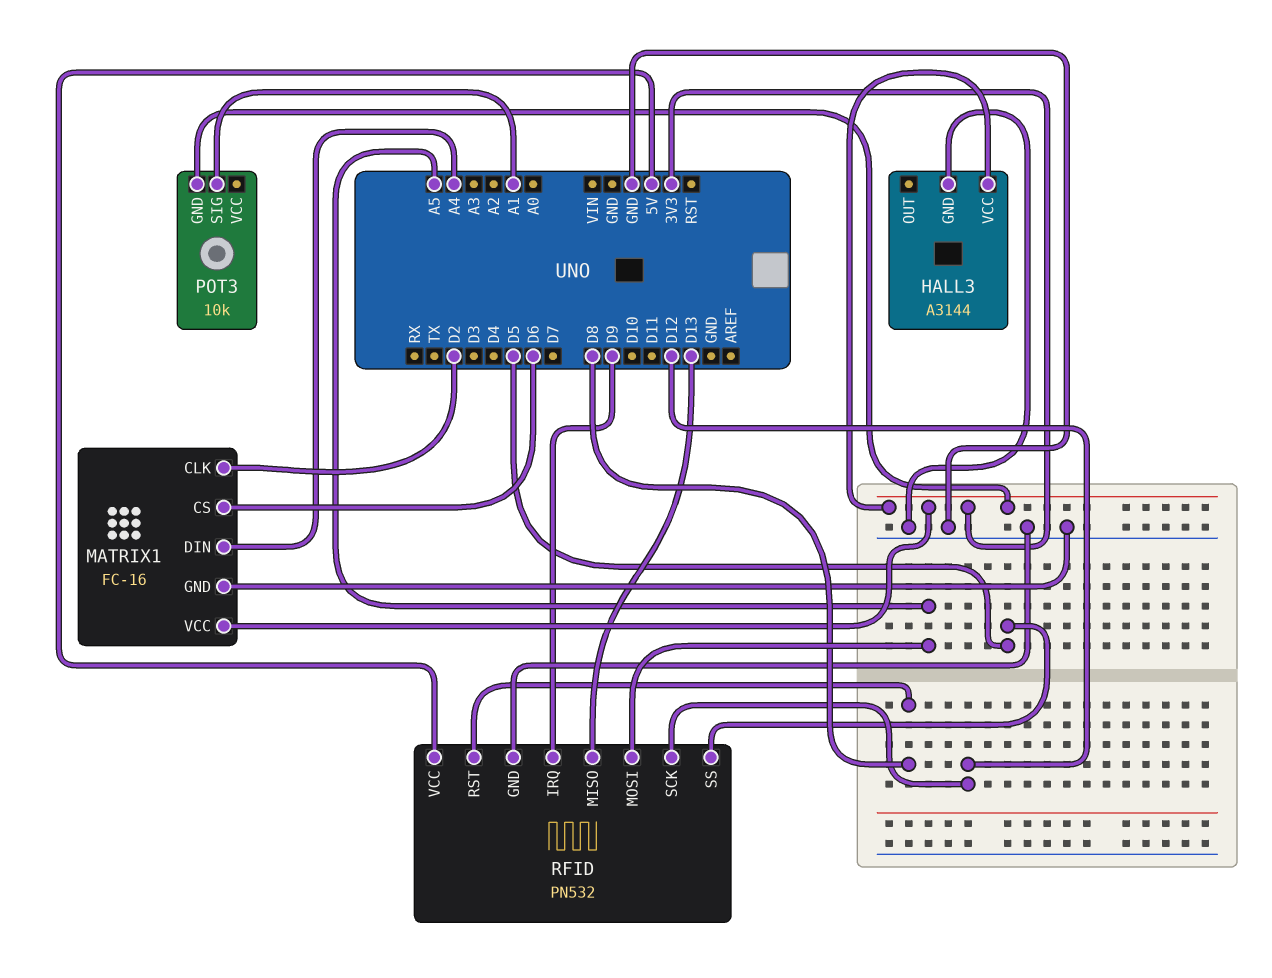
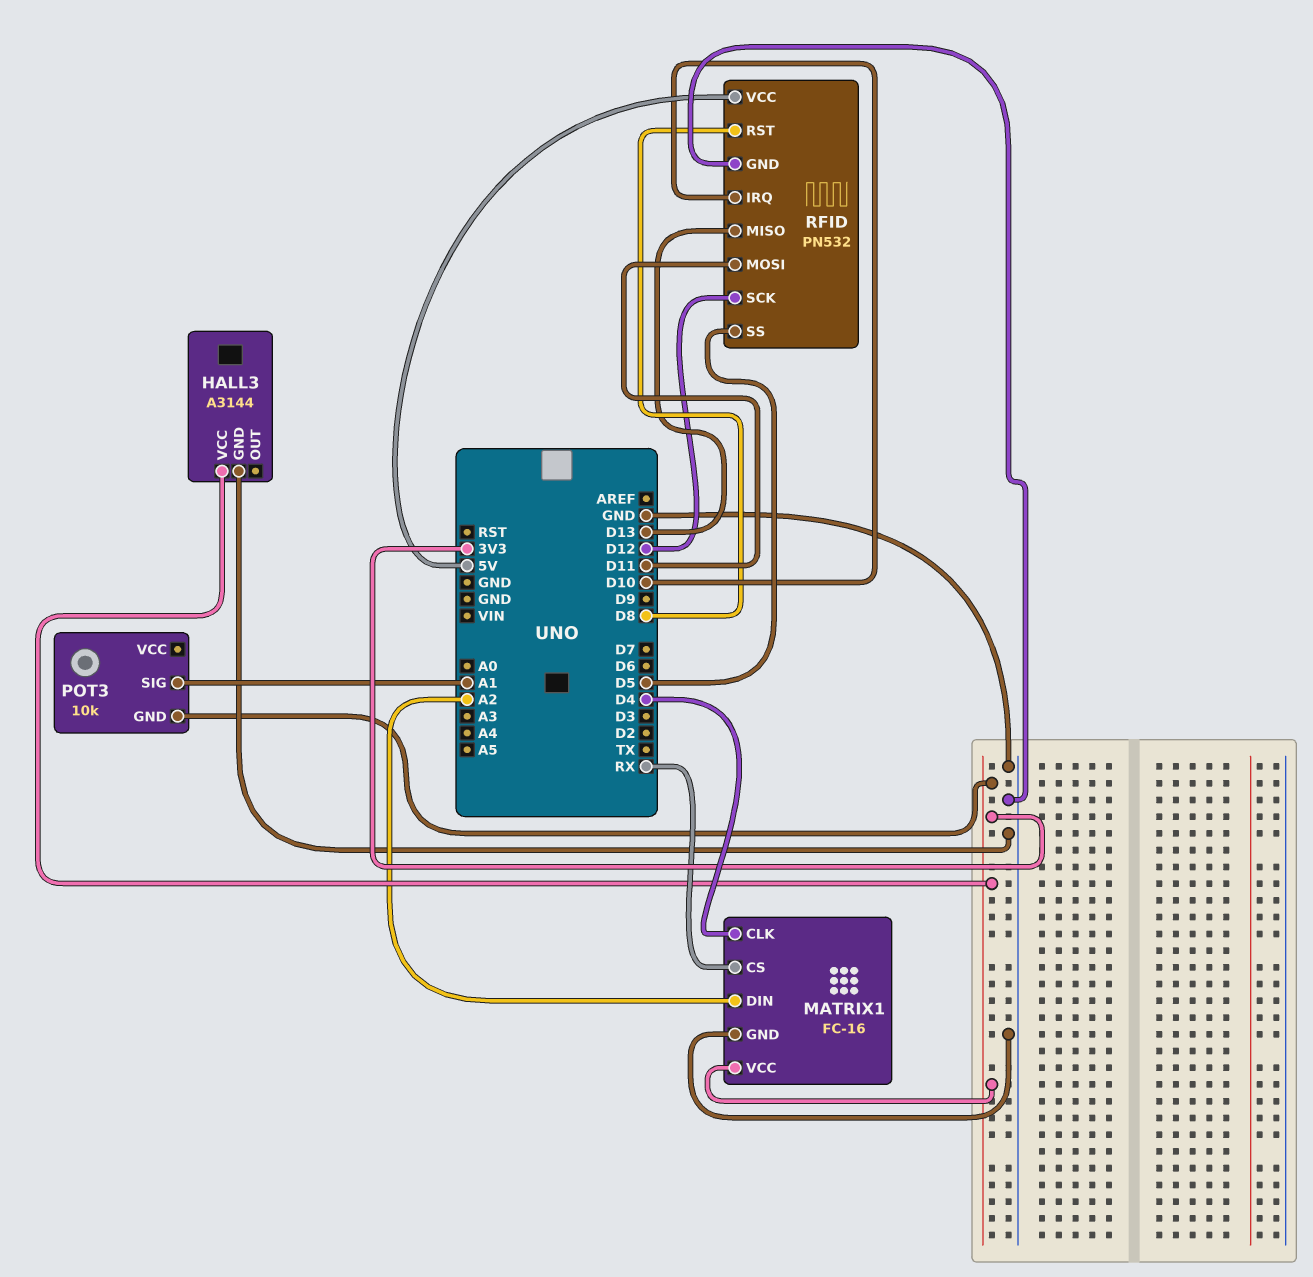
MATRIX1 pin CLK: D2 -> D4
MATRIX1 pin CS: D6 -> RX
MATRIX1 pin DIN: A4 -> A2
RFID pin IRQ: D9 -> D10
RFID pin MOSI: A5 -> D11

